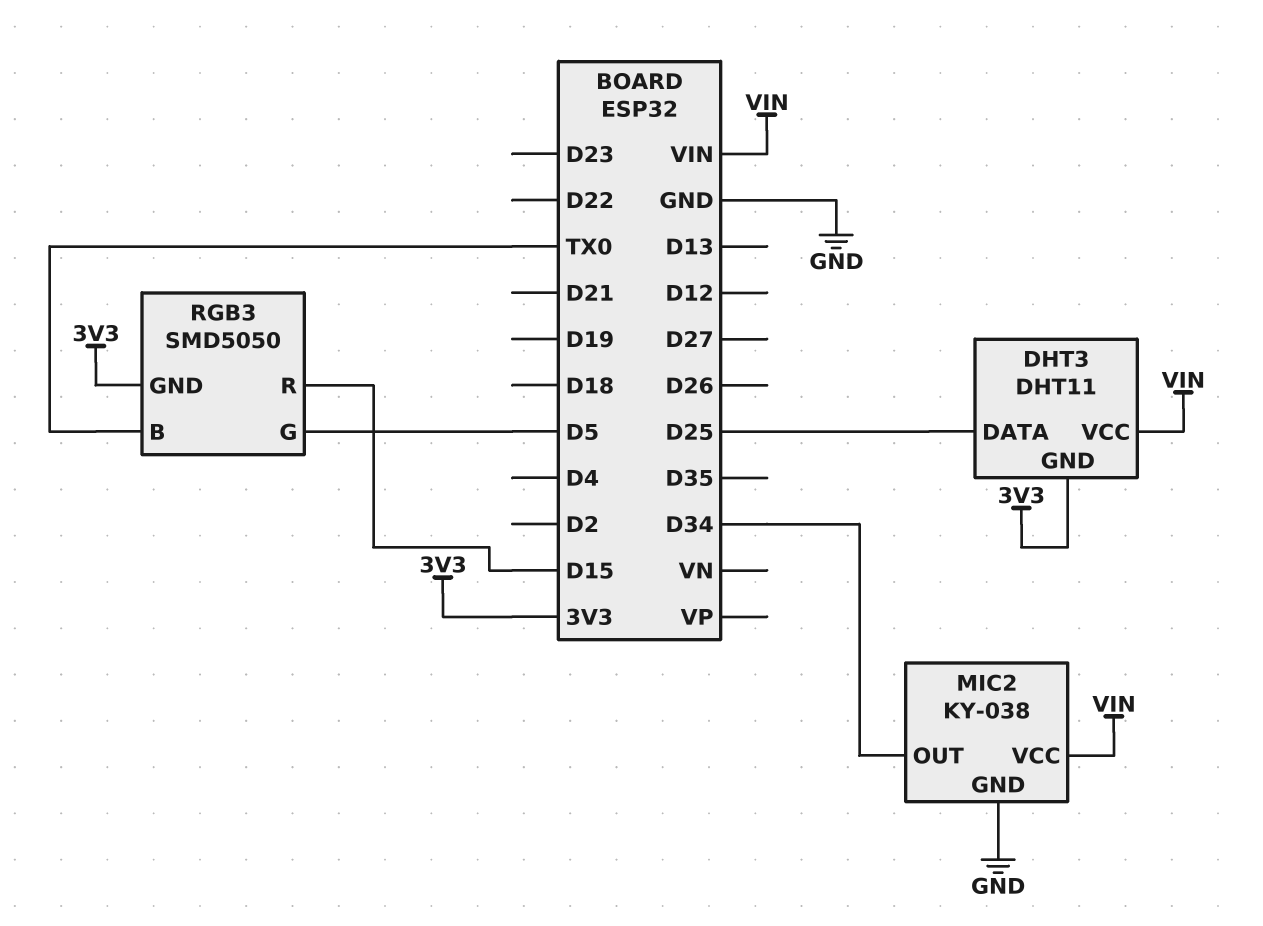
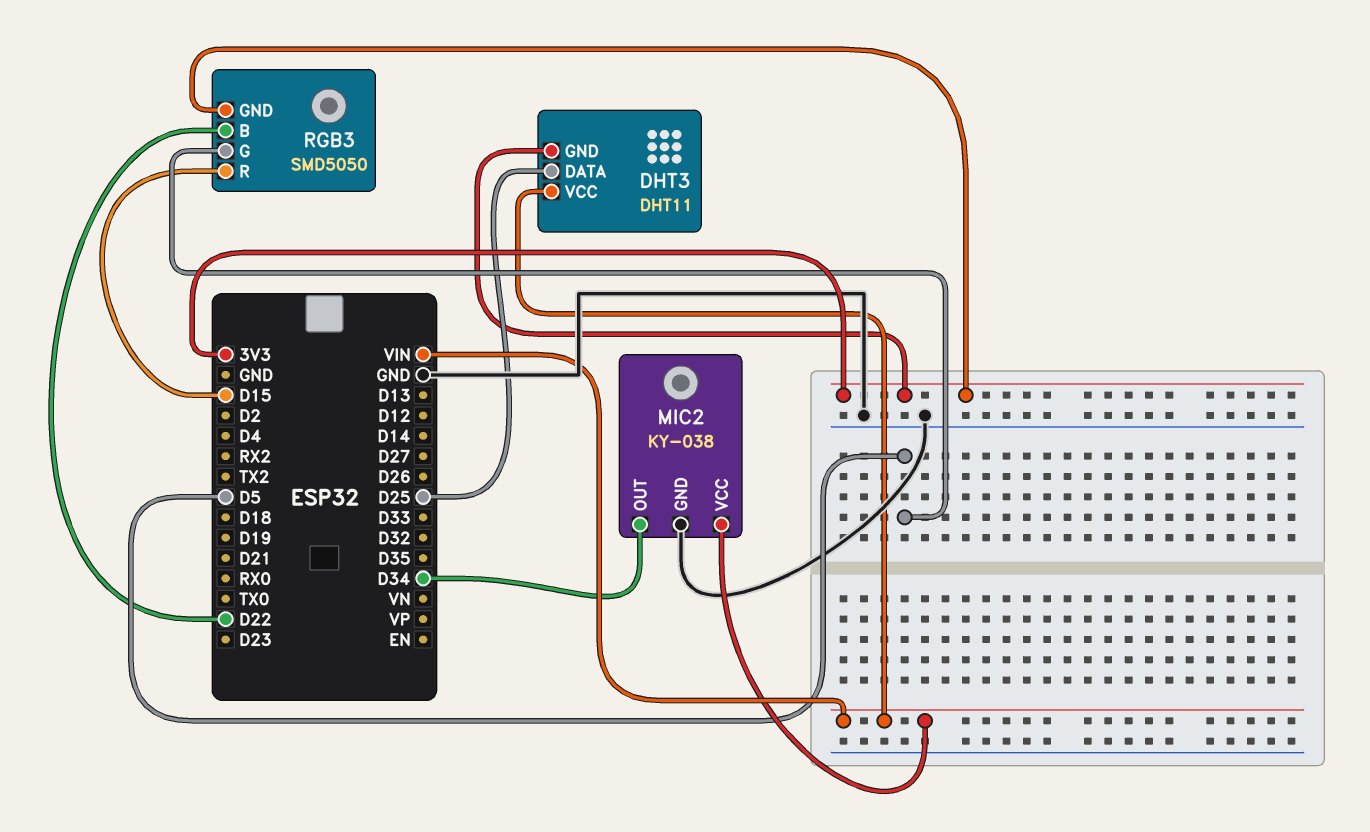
RGB3 pin B: TX0 -> D22

